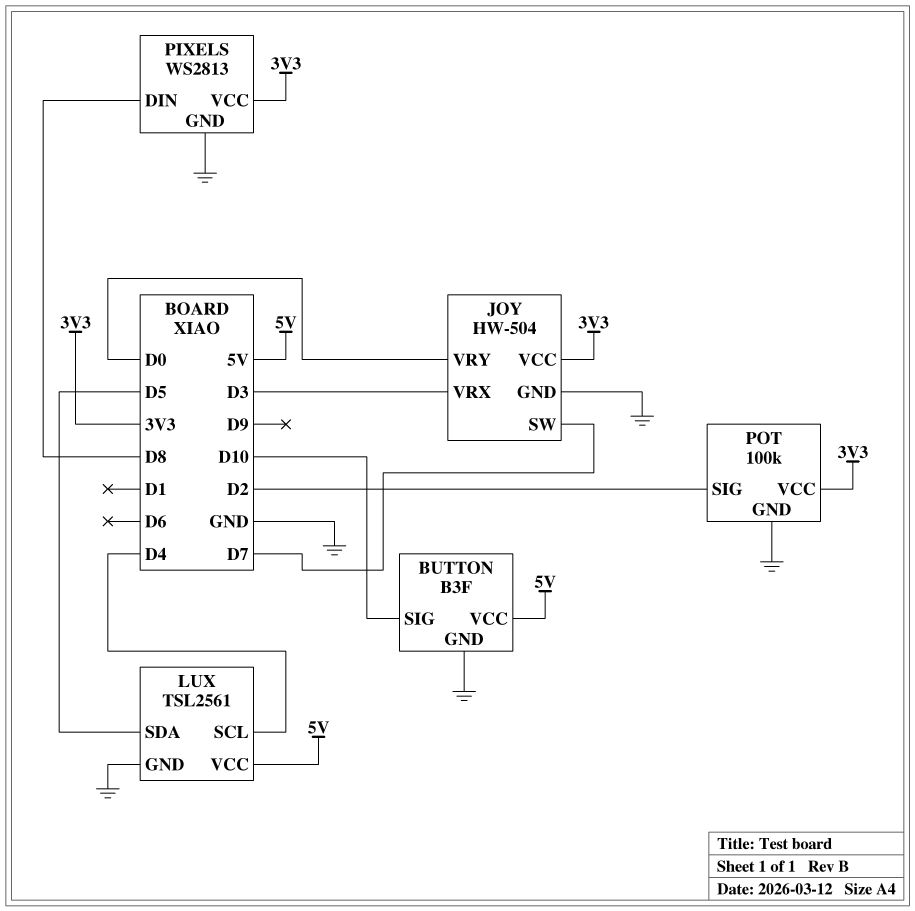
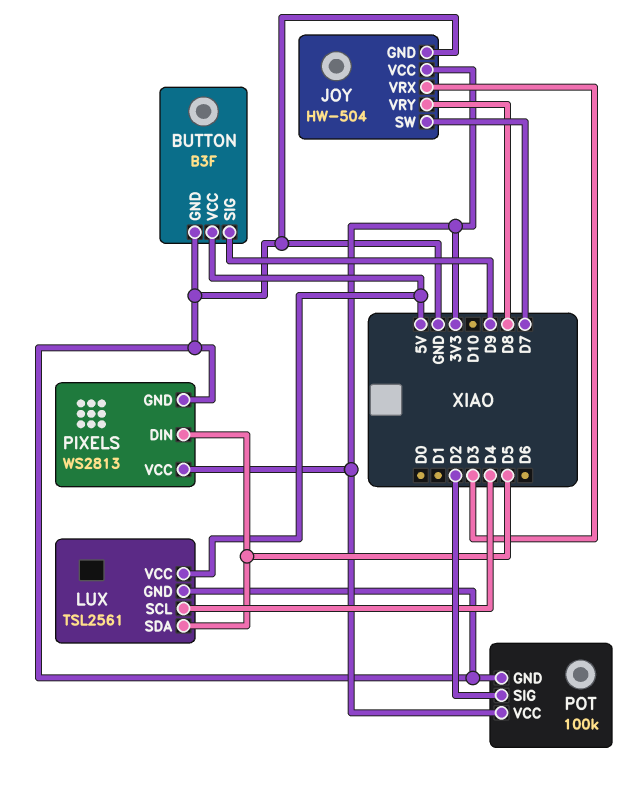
BUTTON pin SIG: D10 -> D9
JOY pin VRY: D0 -> D8
PIXELS pin DIN: D8 -> D5

